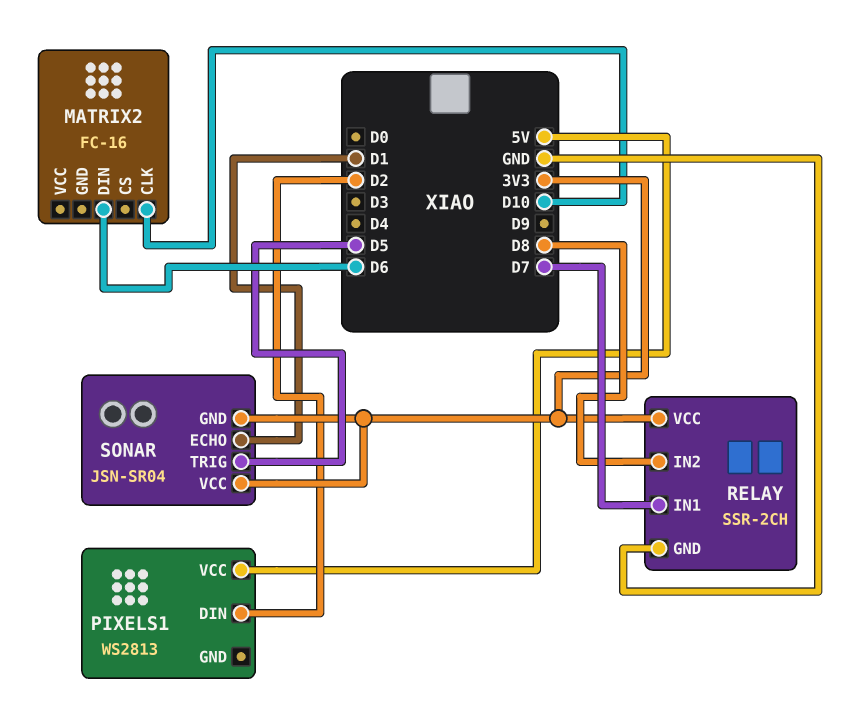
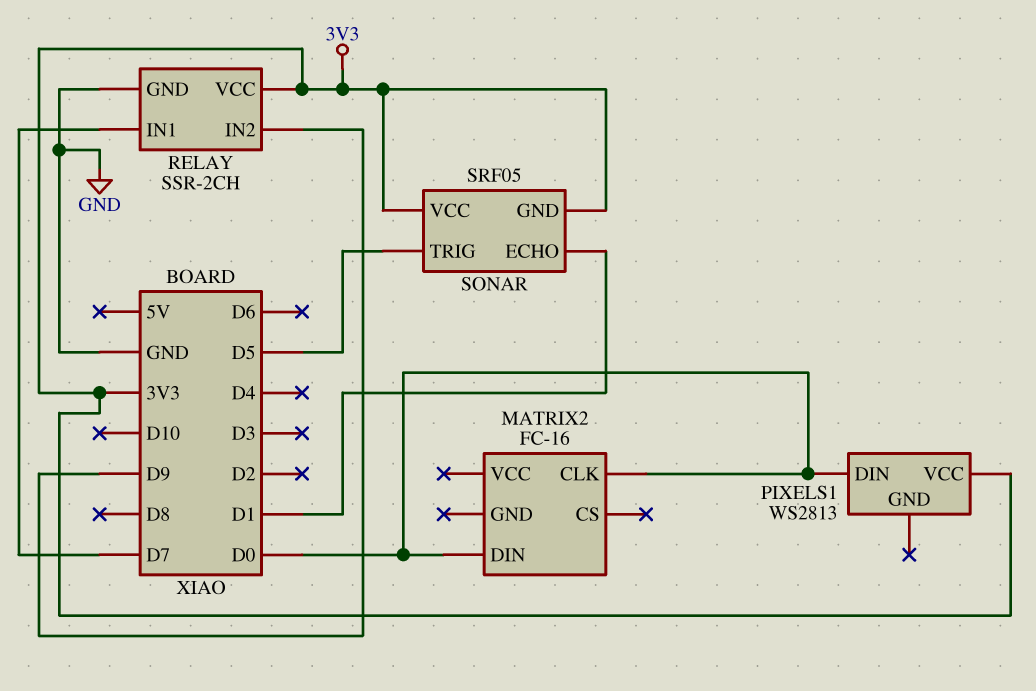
MATRIX2 pin CLK: D10 -> D0
MATRIX2 pin DIN: D6 -> D0
PIXELS1 pin DIN: D2 -> D0
PIXELS1 pin VCC: 5V -> 3V3
RELAY pin IN2: D8 -> D9
SONAR: JSN-SR04 -> SRF05

